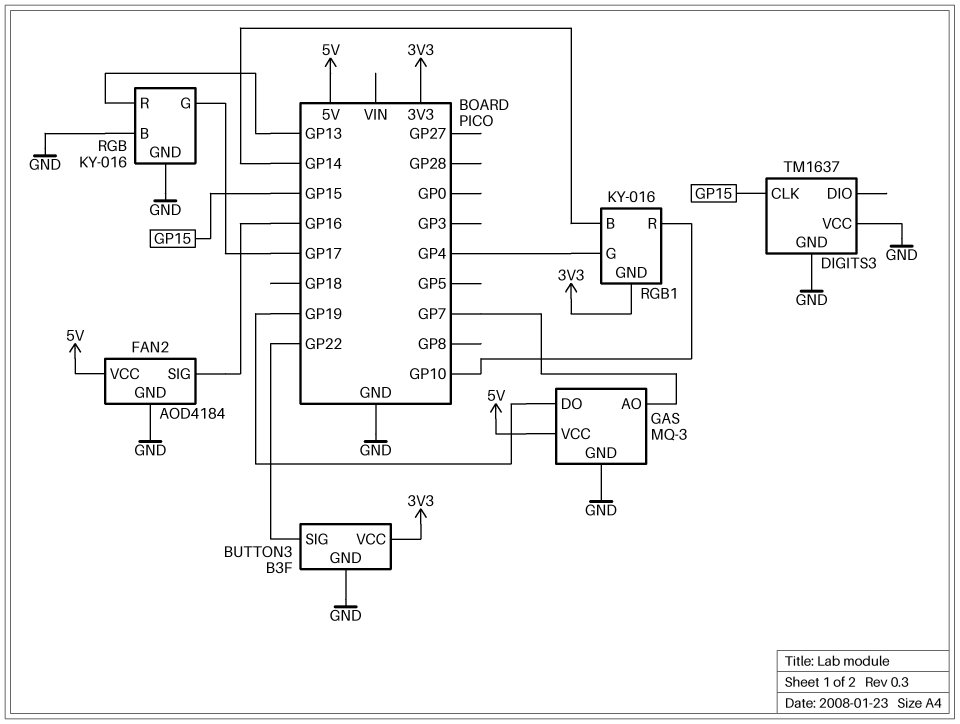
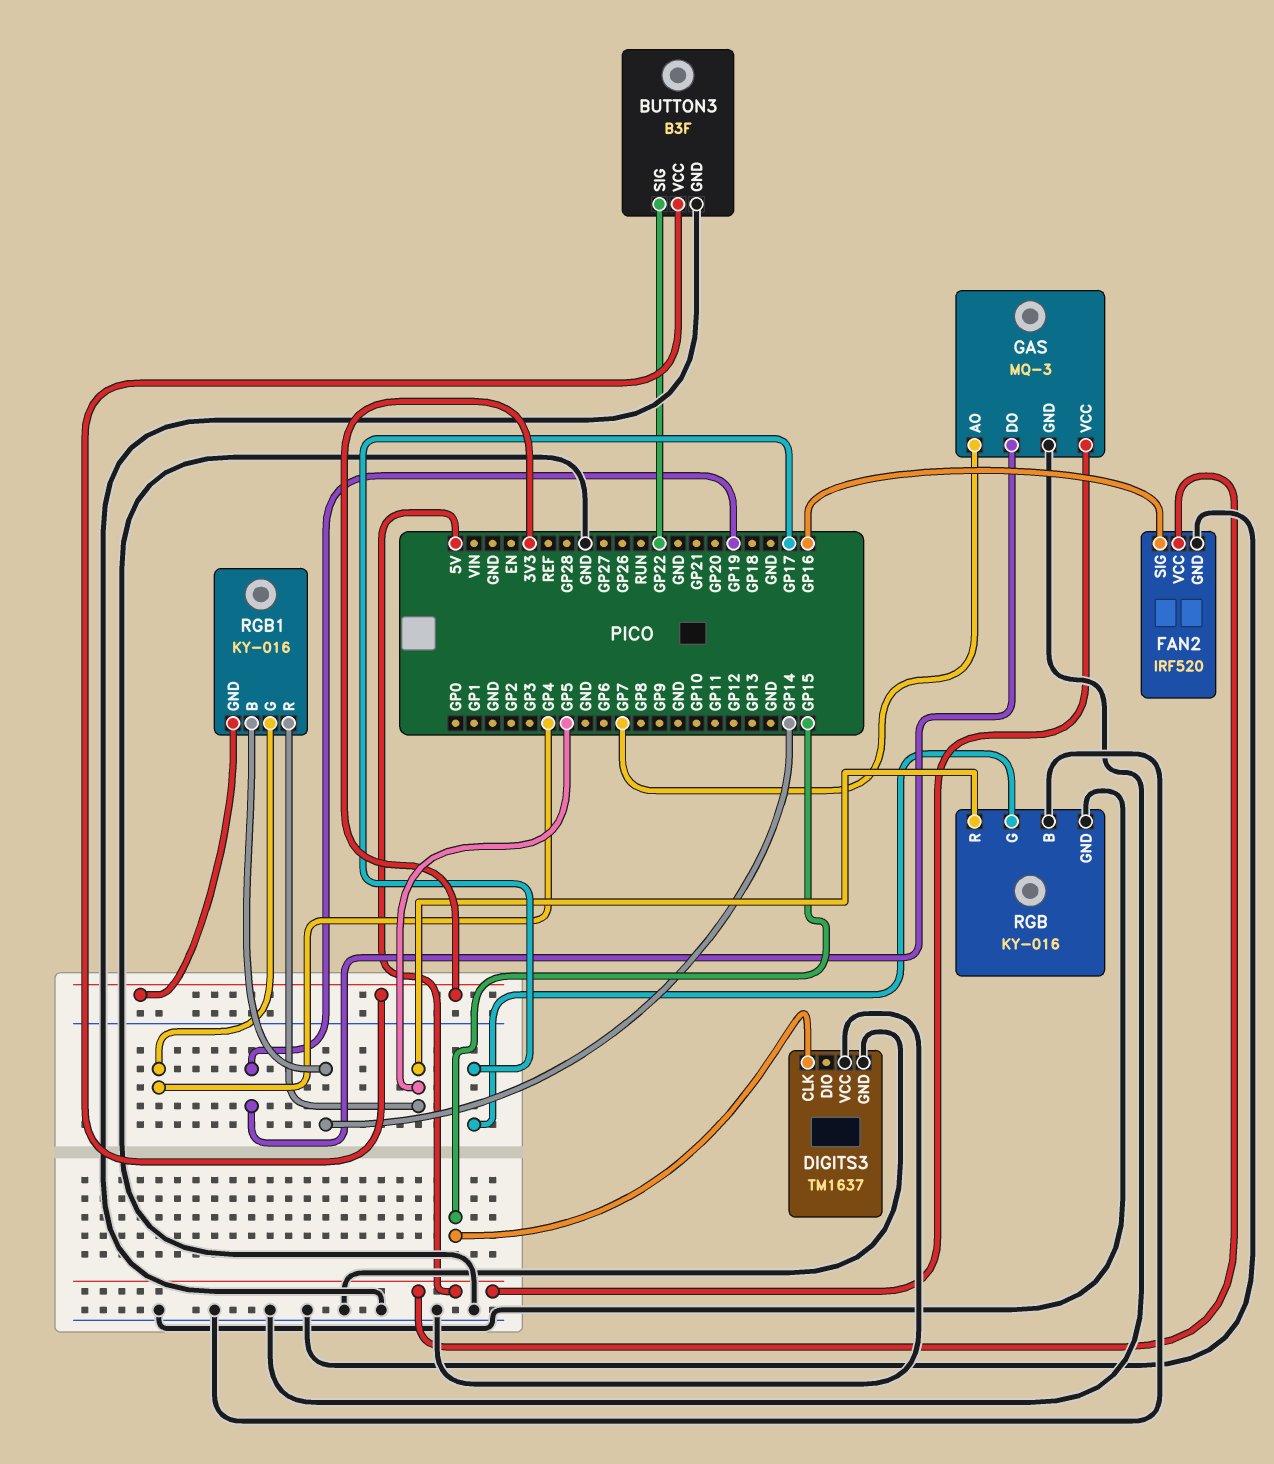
FAN2: AOD4184 -> IRF520
RGB pin R: GP13 -> GP5
RGB1 pin R: GP10 -> GP5

